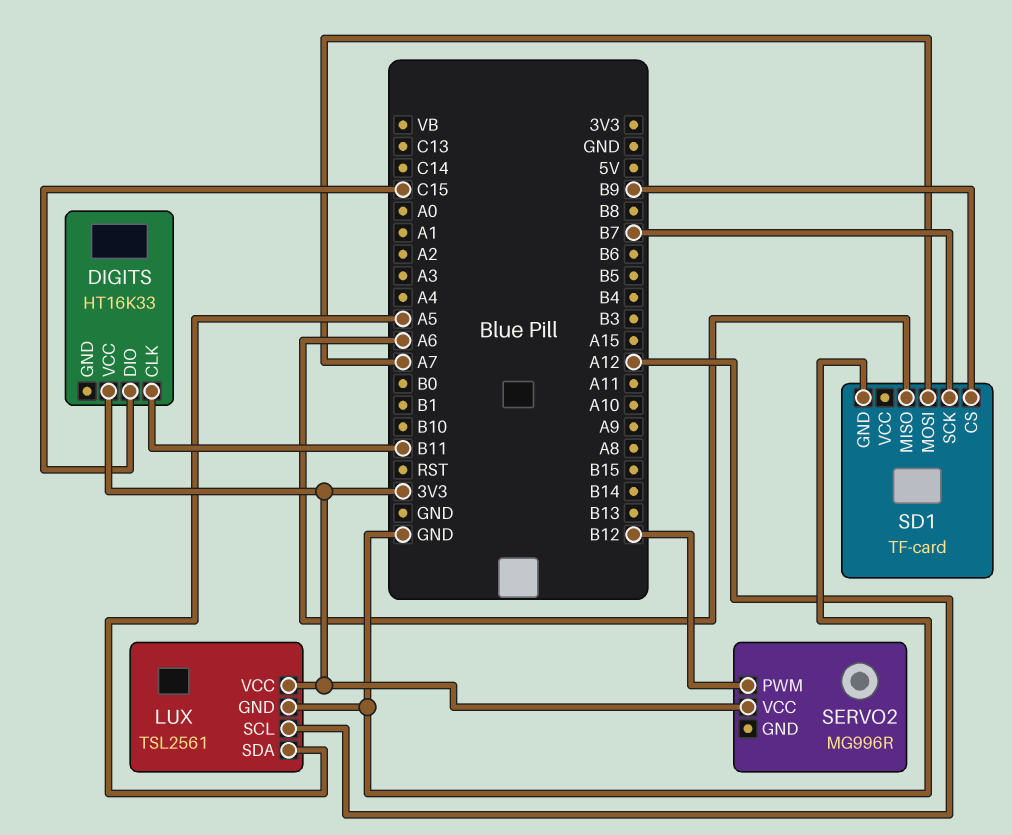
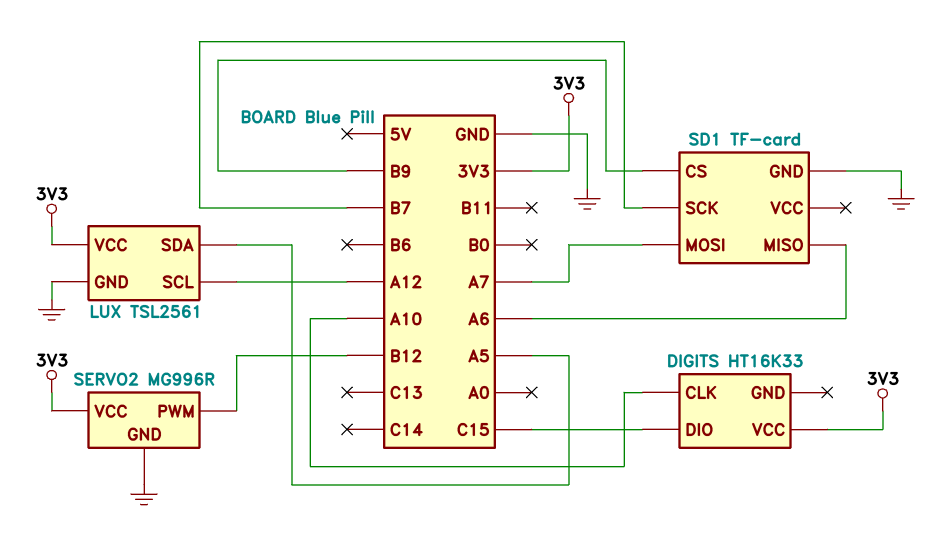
DIGITS pin CLK: B11 -> A10
SERVO2 pin GND: none -> GND

